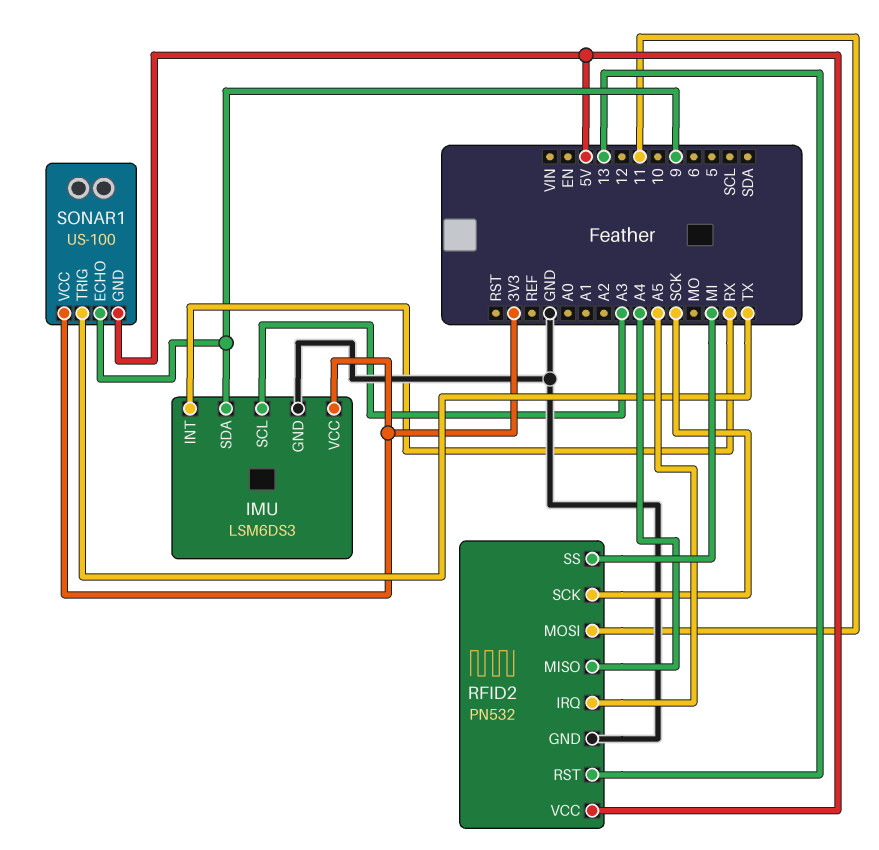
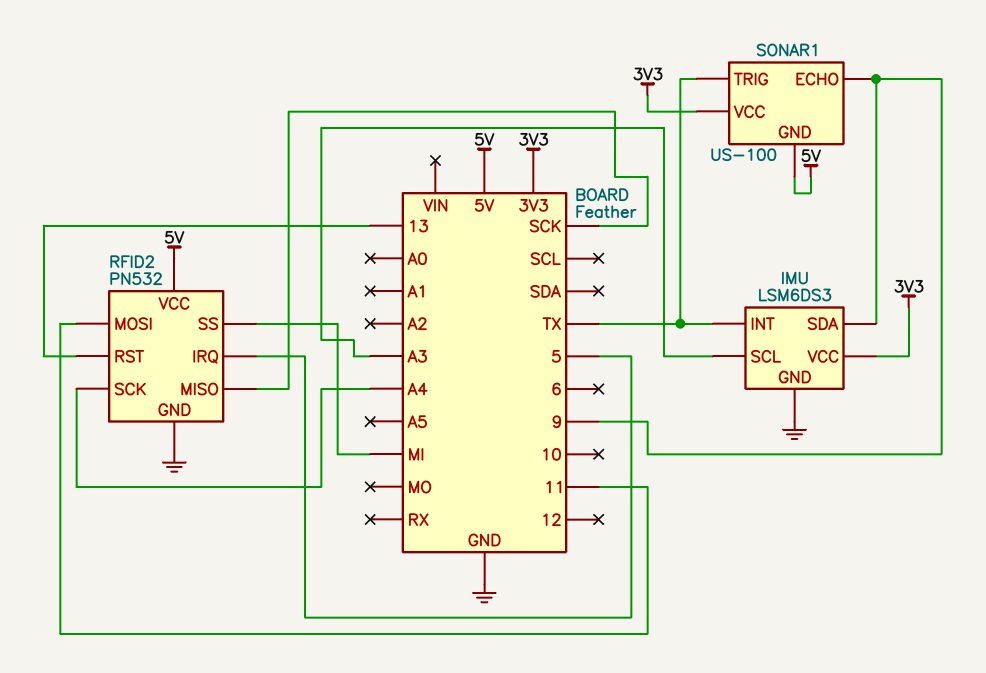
IMU pin INT: RX -> TX
RFID2 pin IRQ: A5 -> 5
RFID2 pin MISO: A4 -> SCK
RFID2 pin SCK: SCK -> A4

